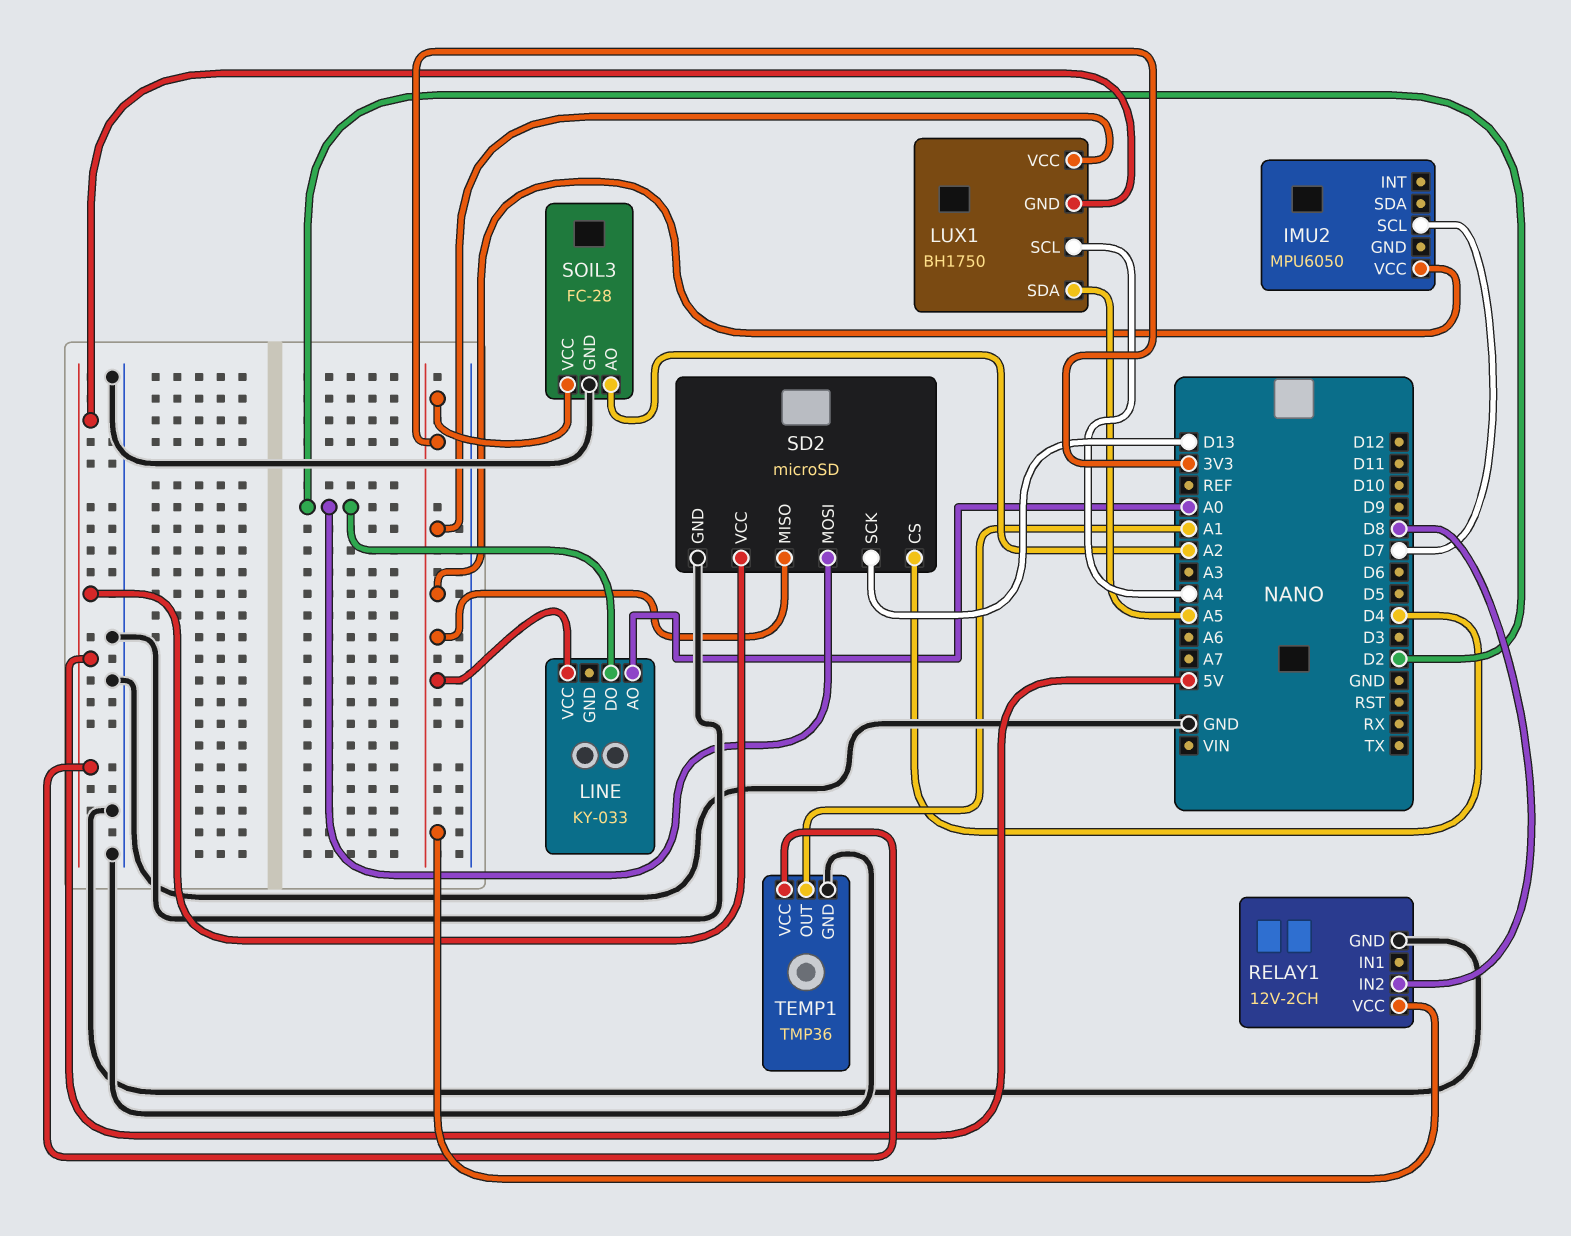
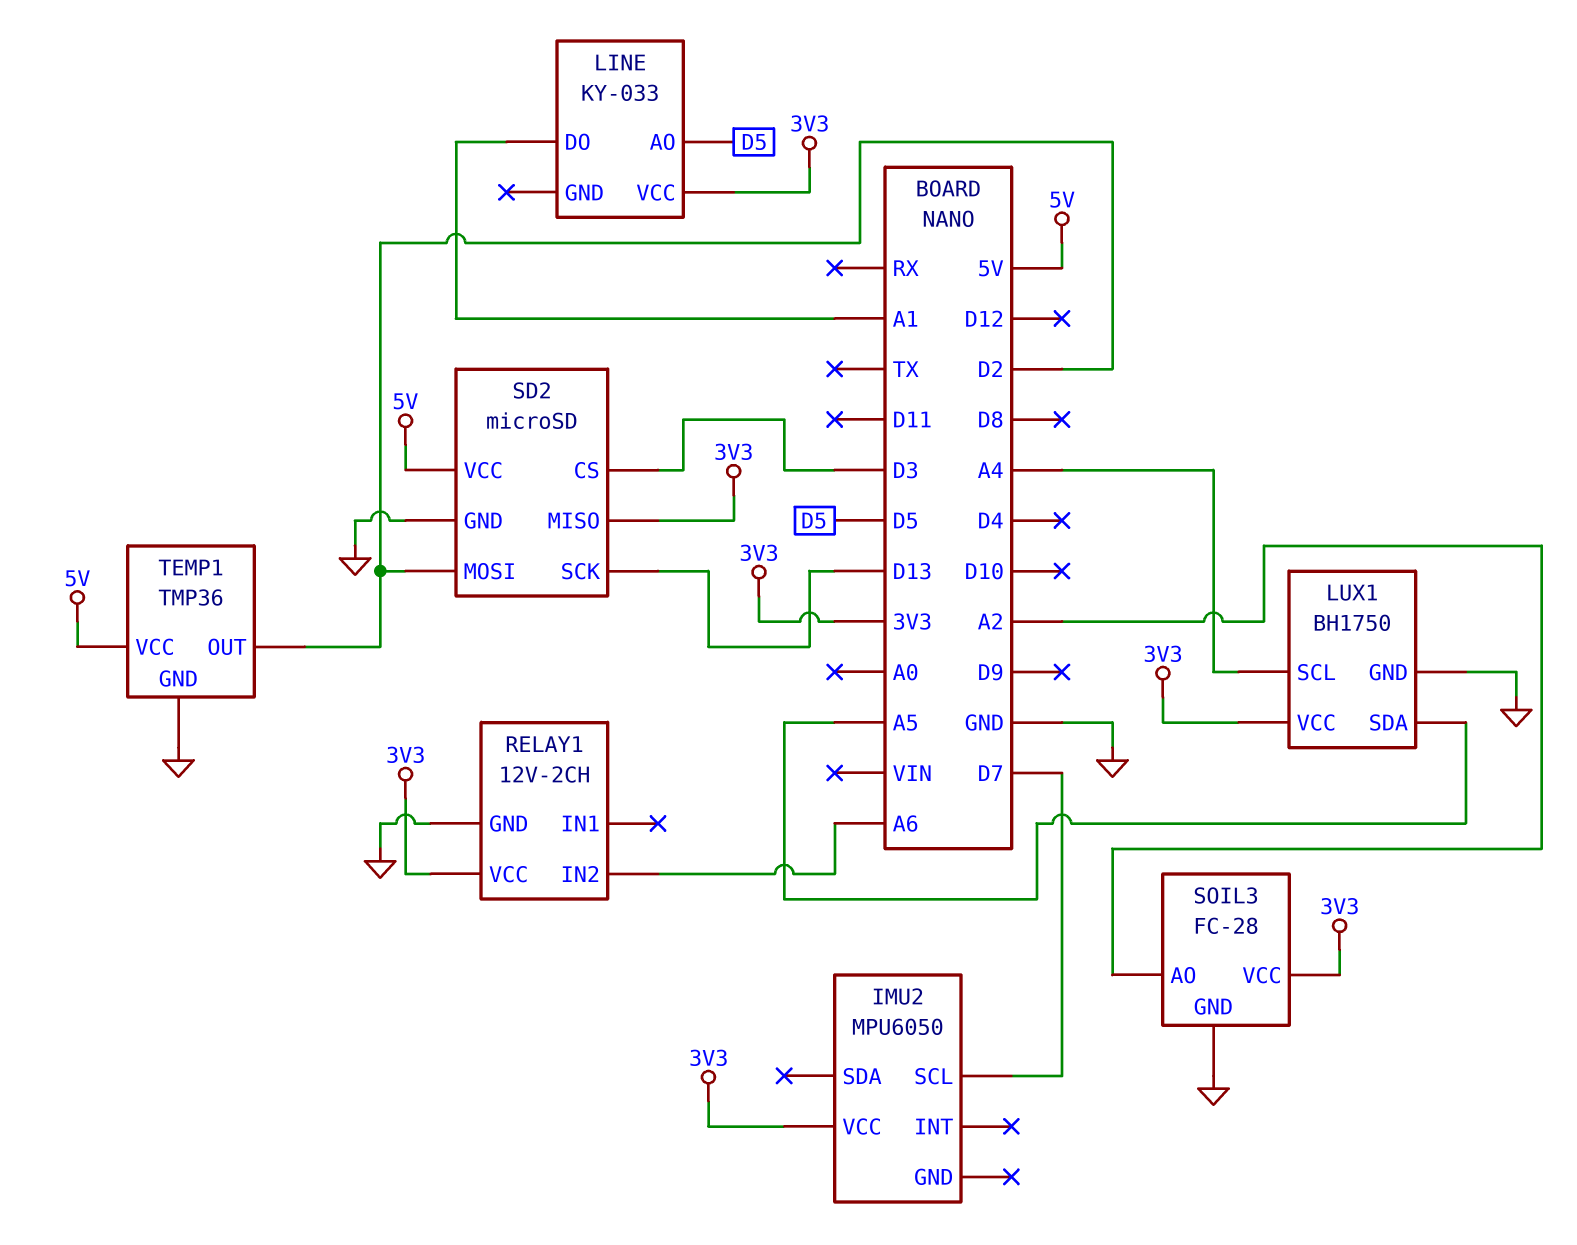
LINE pin AO: A0 -> D5
LINE pin DO: D2 -> A1
LUX1 pin GND: 5V -> GND
RELAY1 pin IN2: D8 -> A6
SD2 pin CS: D4 -> D3
TEMP1 pin OUT: A1 -> D2

